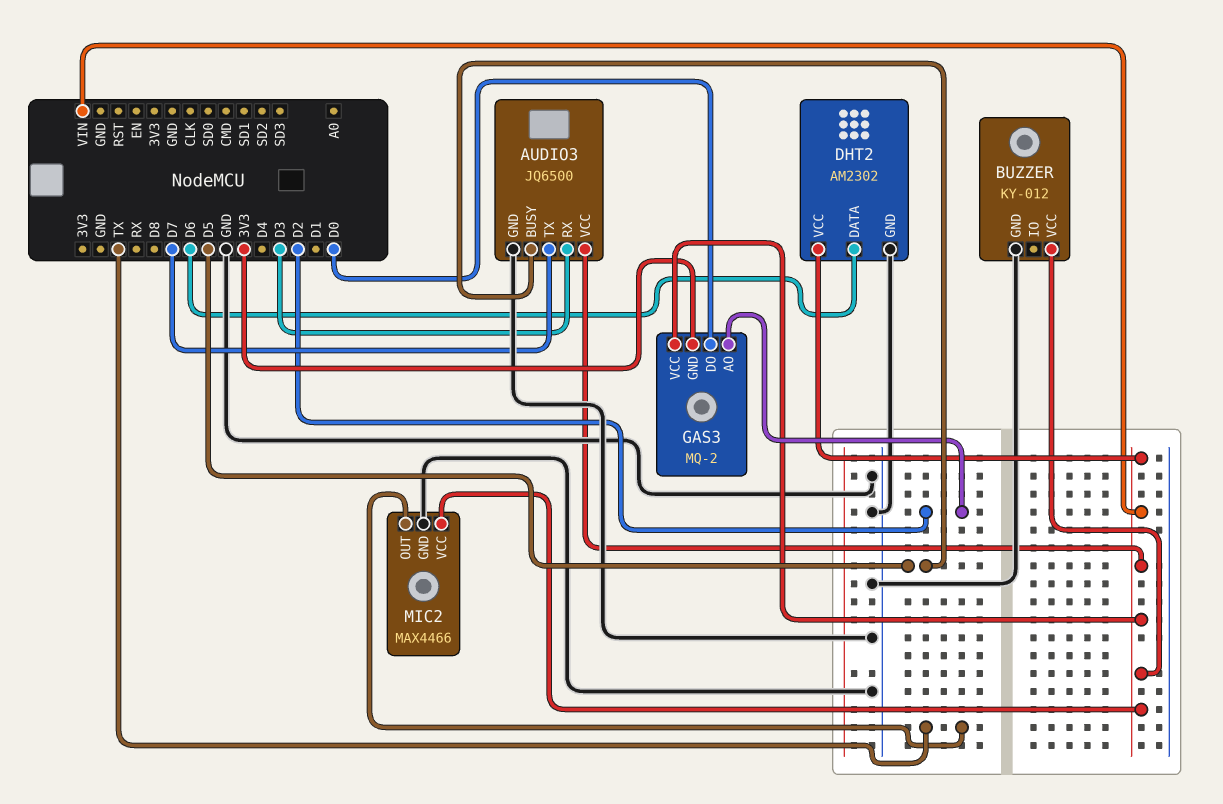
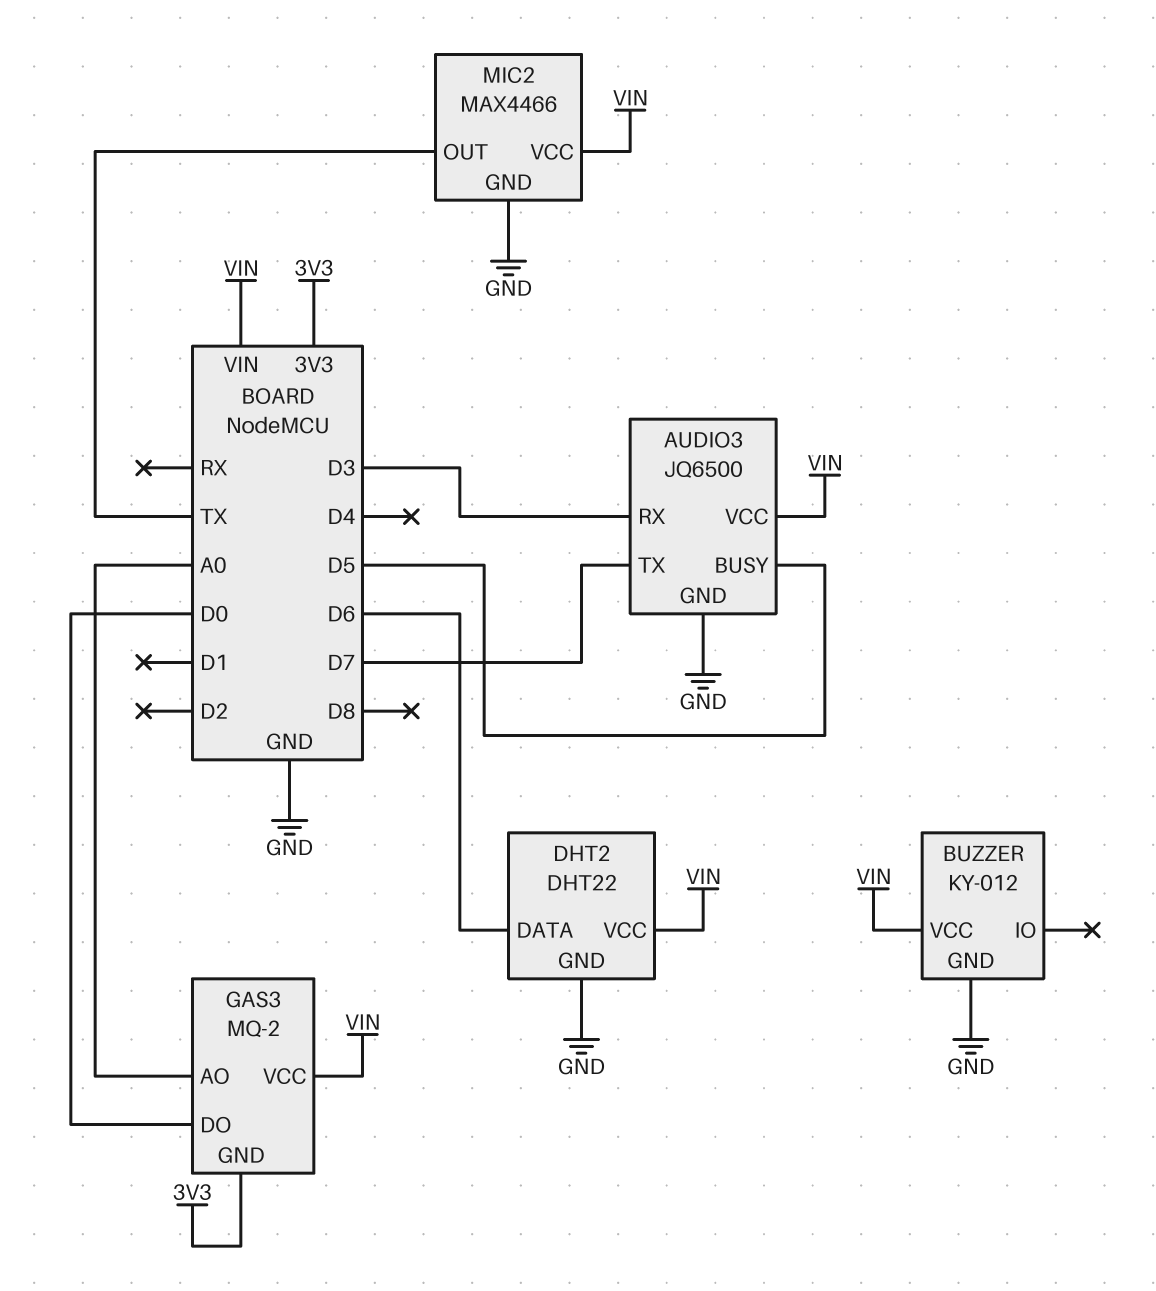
DHT2: AM2302 -> DHT22
GAS3 pin AO: D2 -> A0

